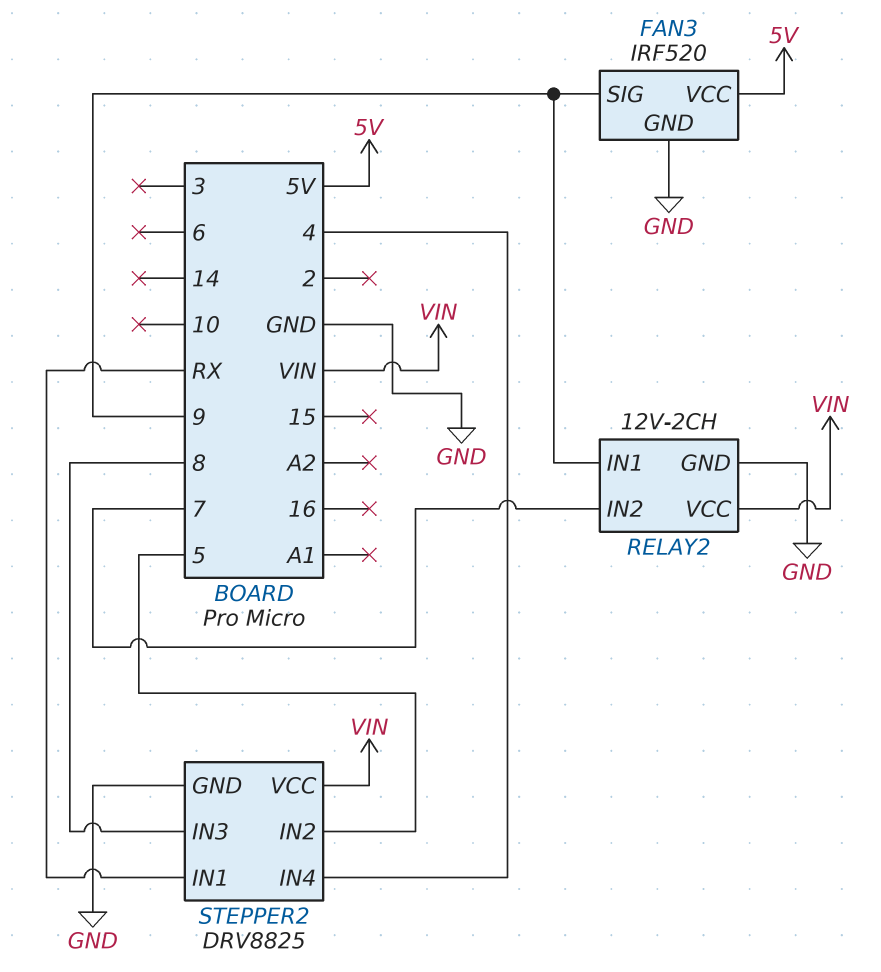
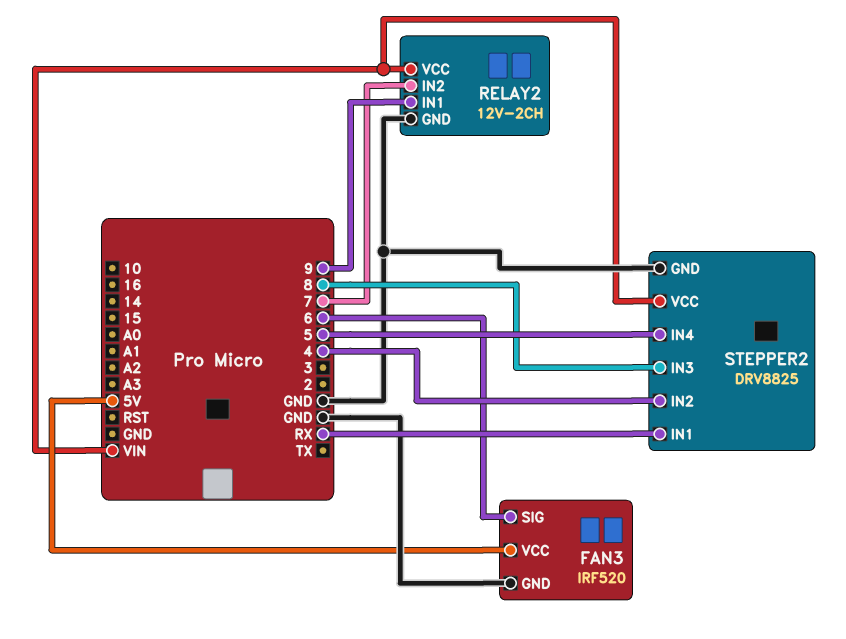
FAN3 pin SIG: 9 -> 6
STEPPER2 pin IN2: 5 -> 4
STEPPER2 pin IN4: 4 -> 5

